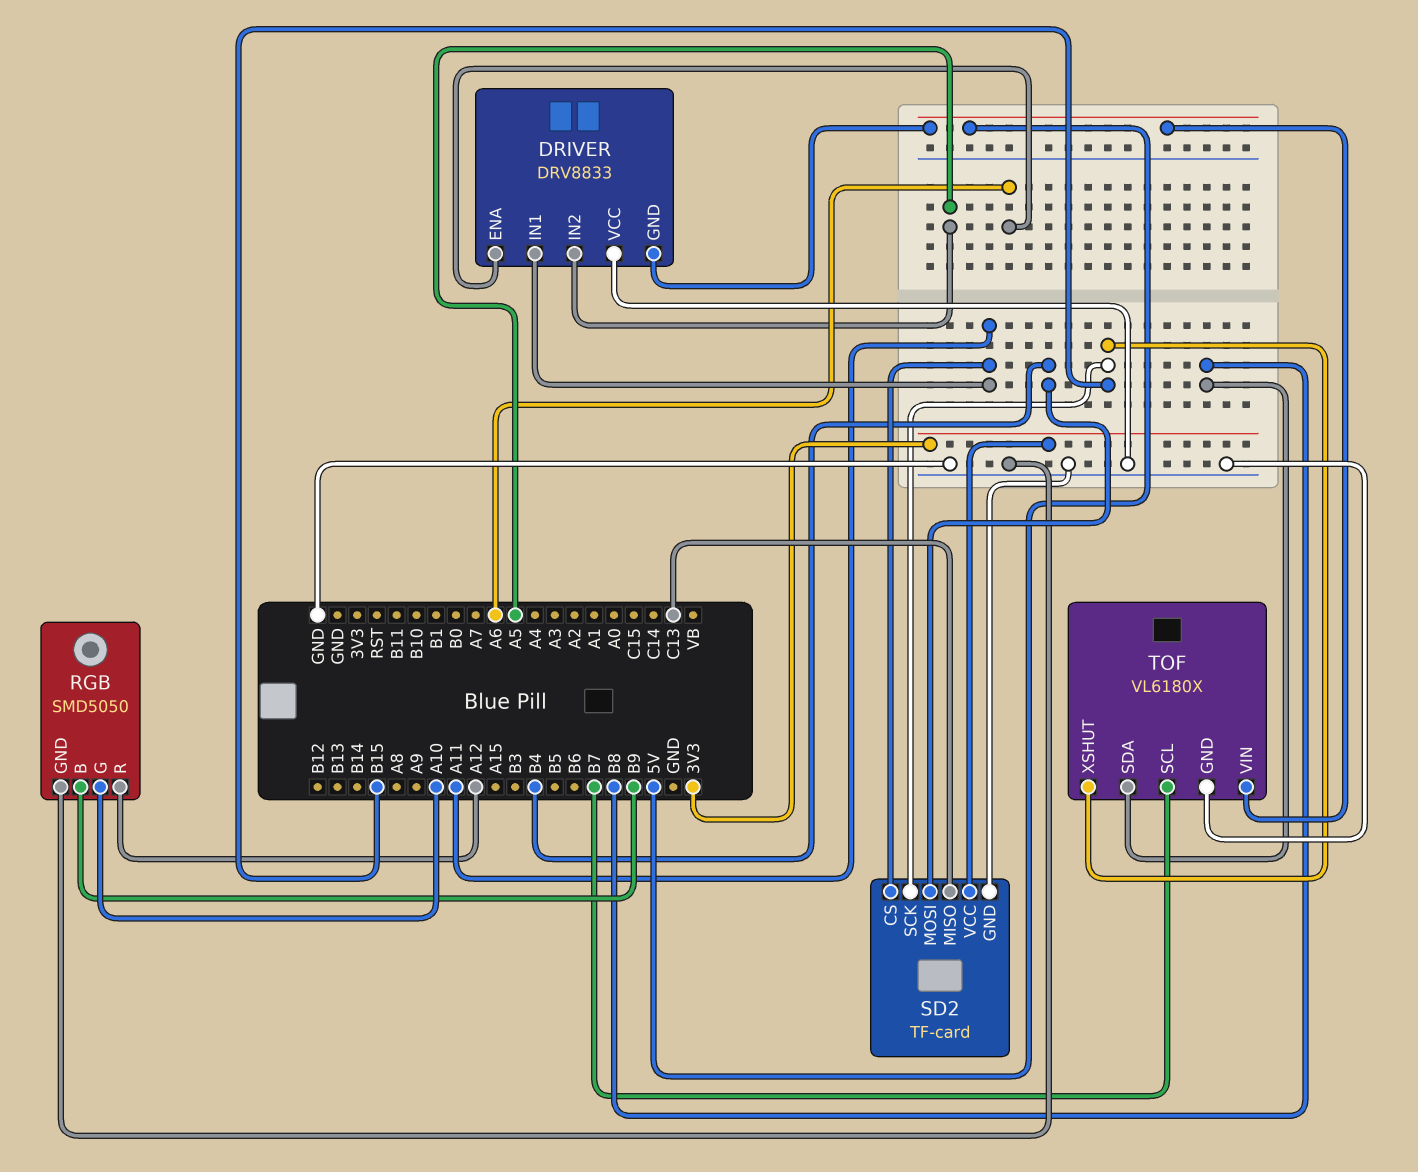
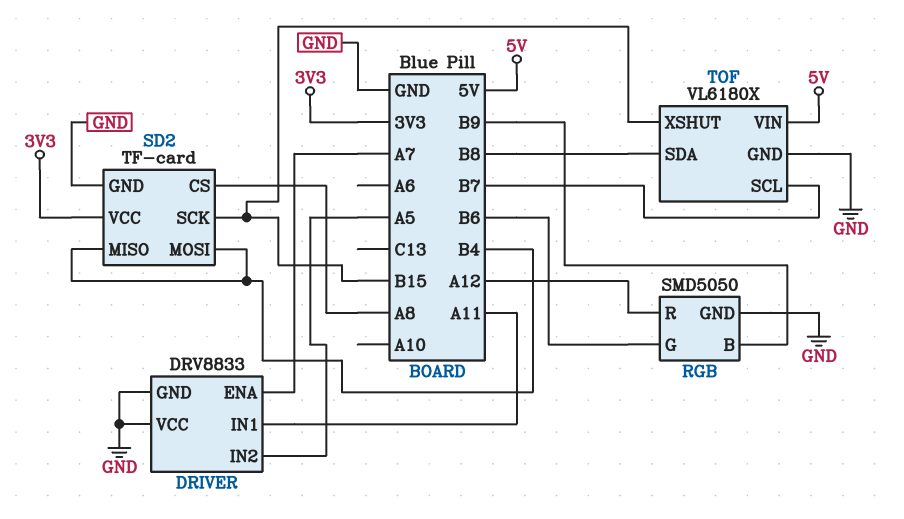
DRIVER pin ENA: A6 -> A7
DRIVER pin GND: 5V -> GND
RGB pin G: A10 -> B6
SD2 pin CS: A11 -> A8
SD2 pin MISO: C13 -> B4

